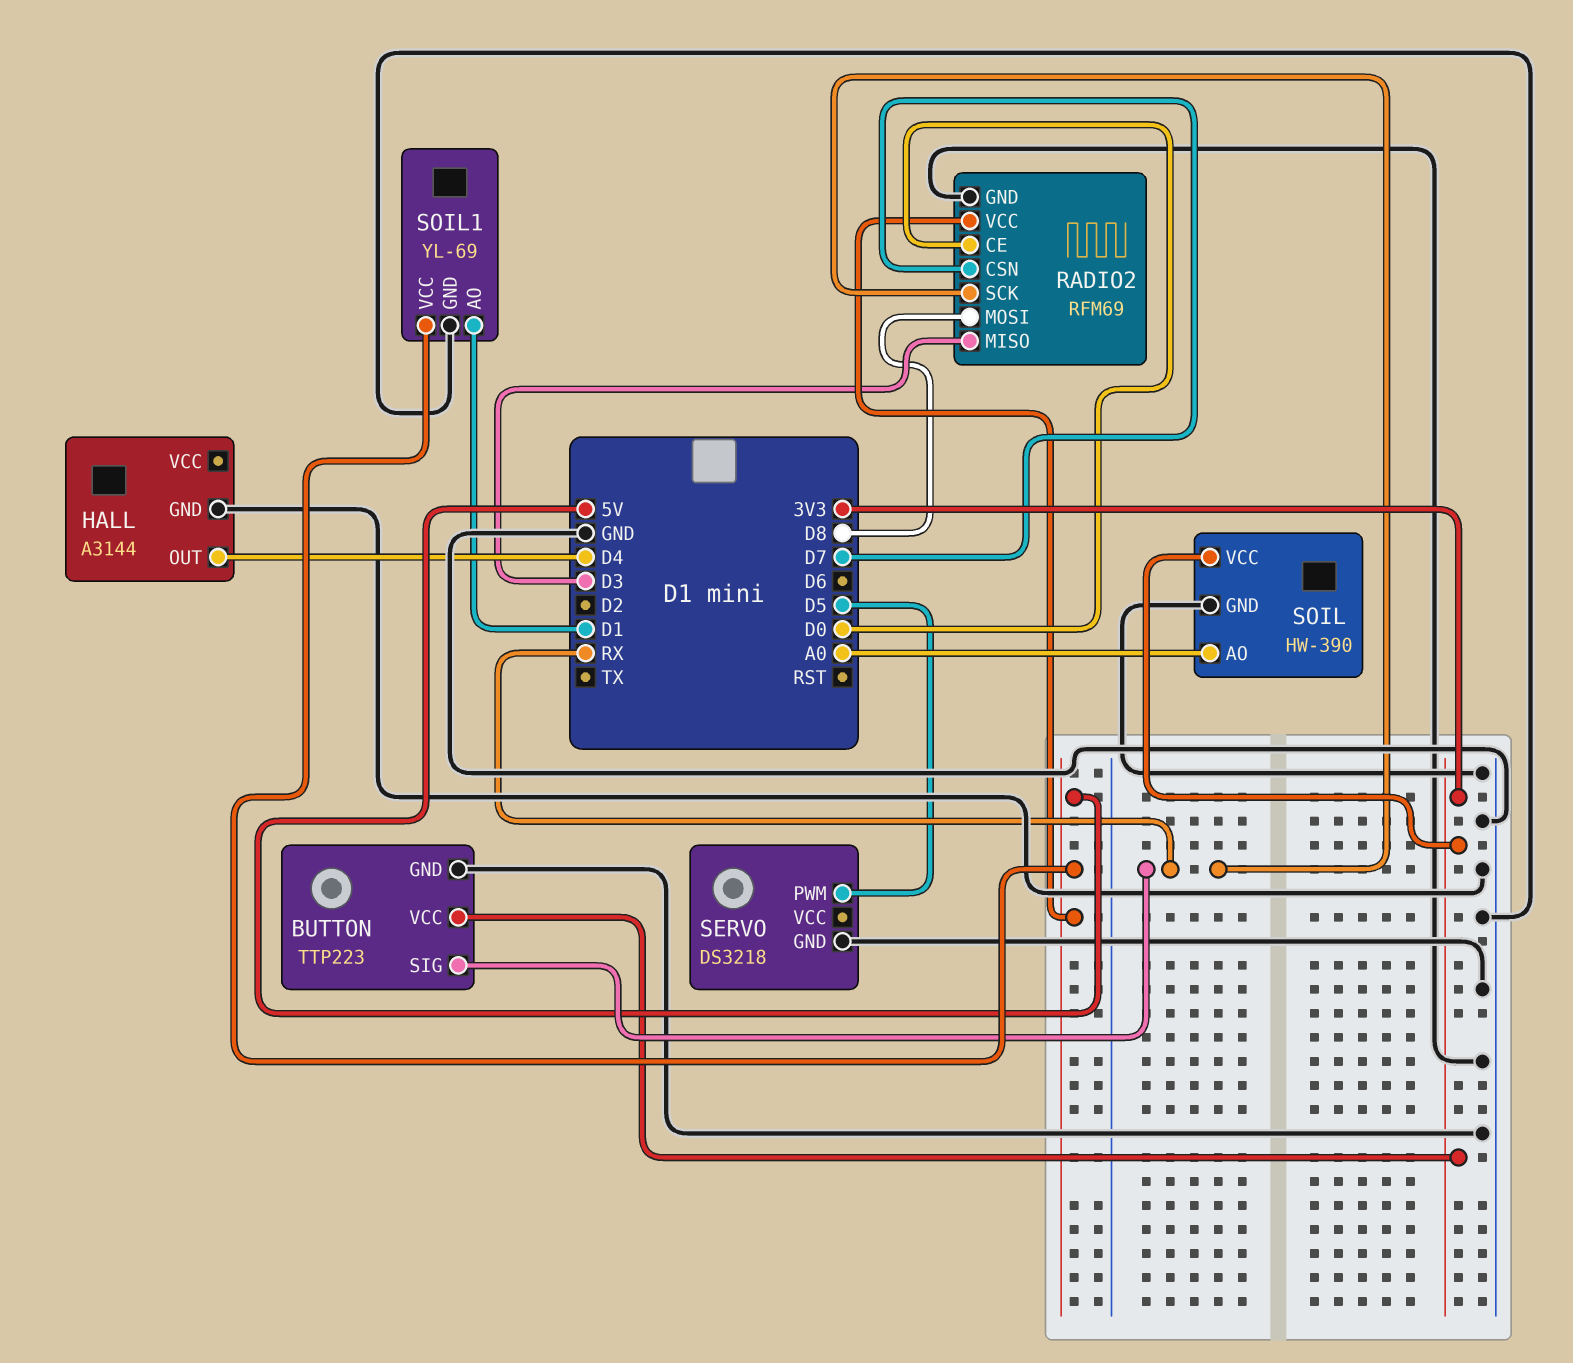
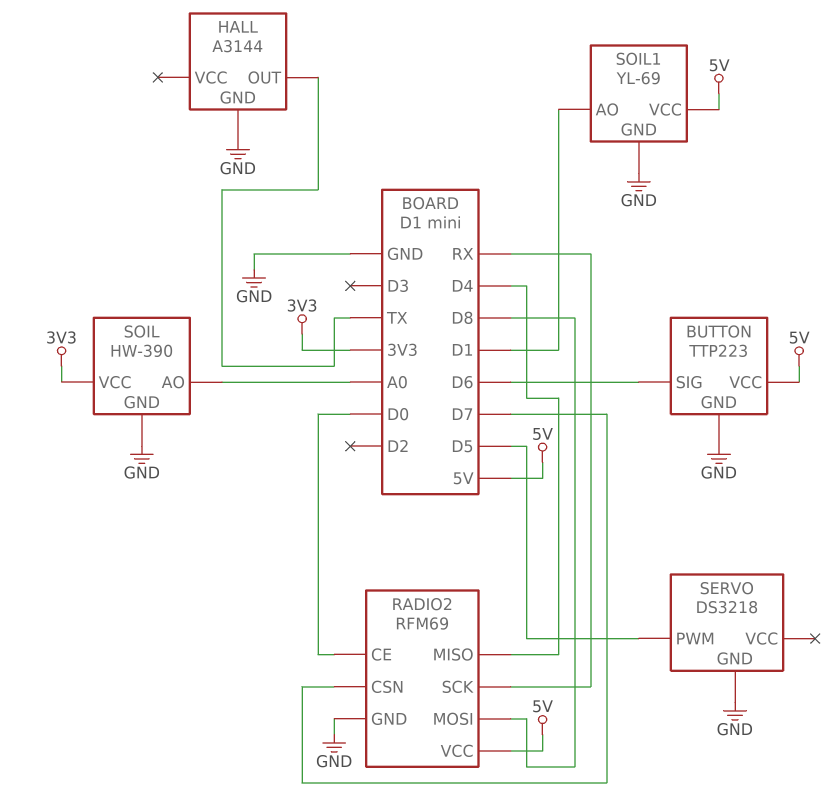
BUTTON pin SIG: RX -> D6
BUTTON pin VCC: 3V3 -> 5V
HALL pin OUT: D4 -> TX
RADIO2 pin MISO: D3 -> D4

